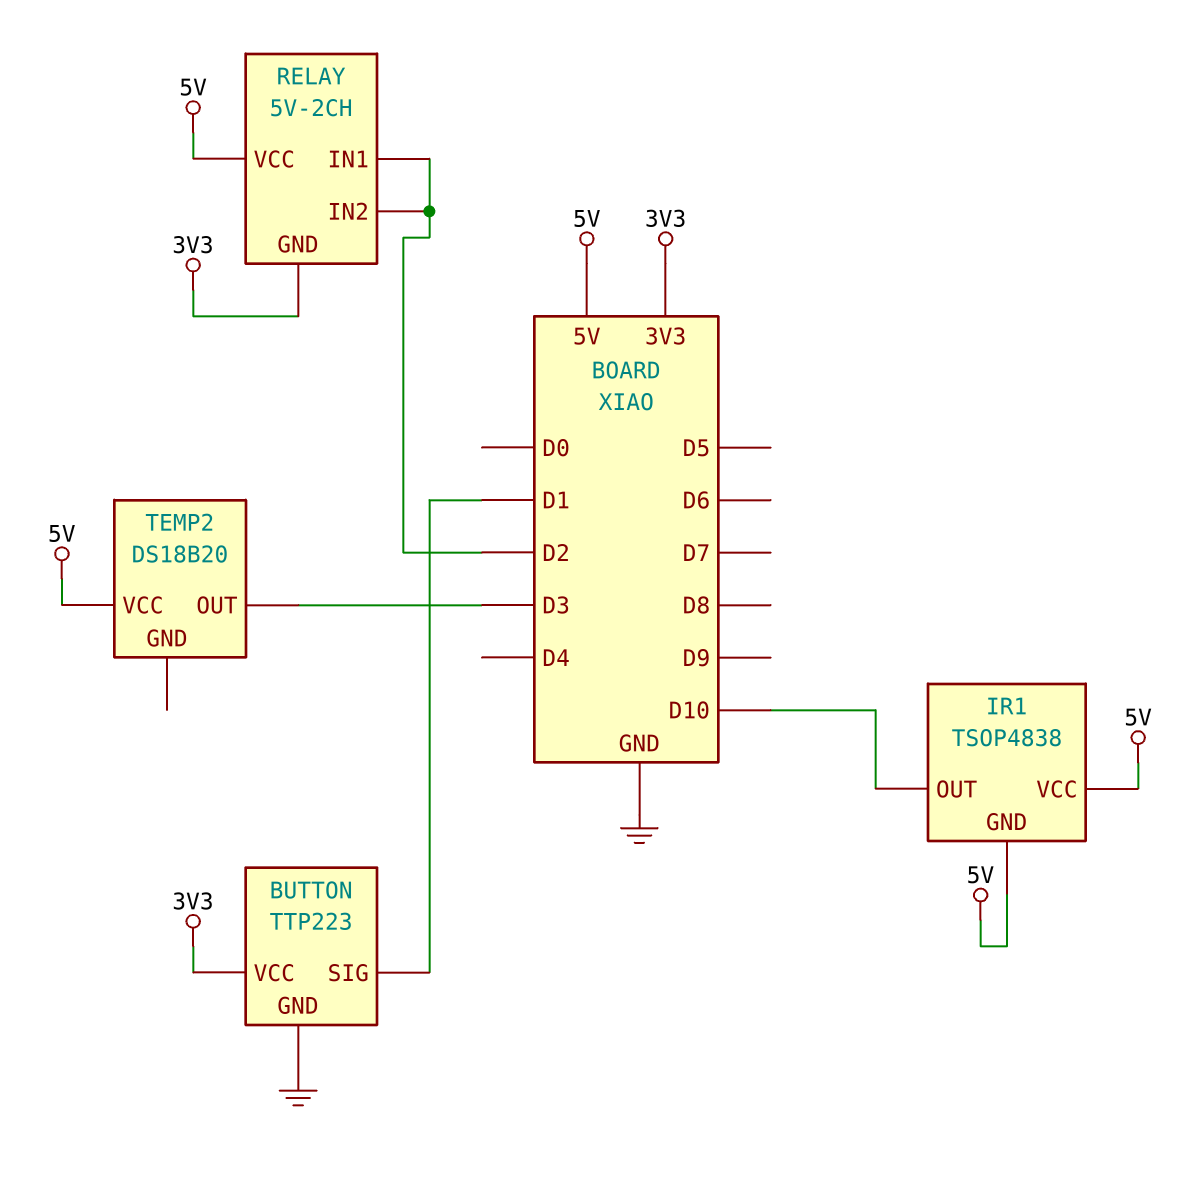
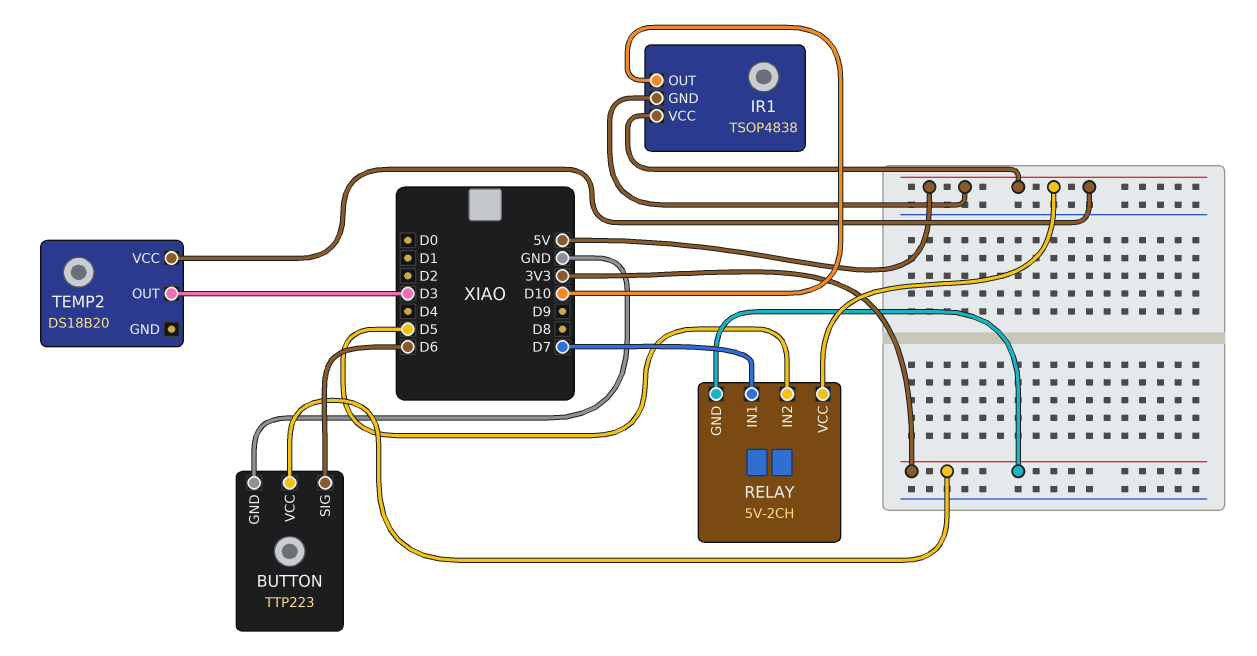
BUTTON pin SIG: D1 -> D6
RELAY pin IN1: D2 -> D7
RELAY pin IN2: D2 -> D5

